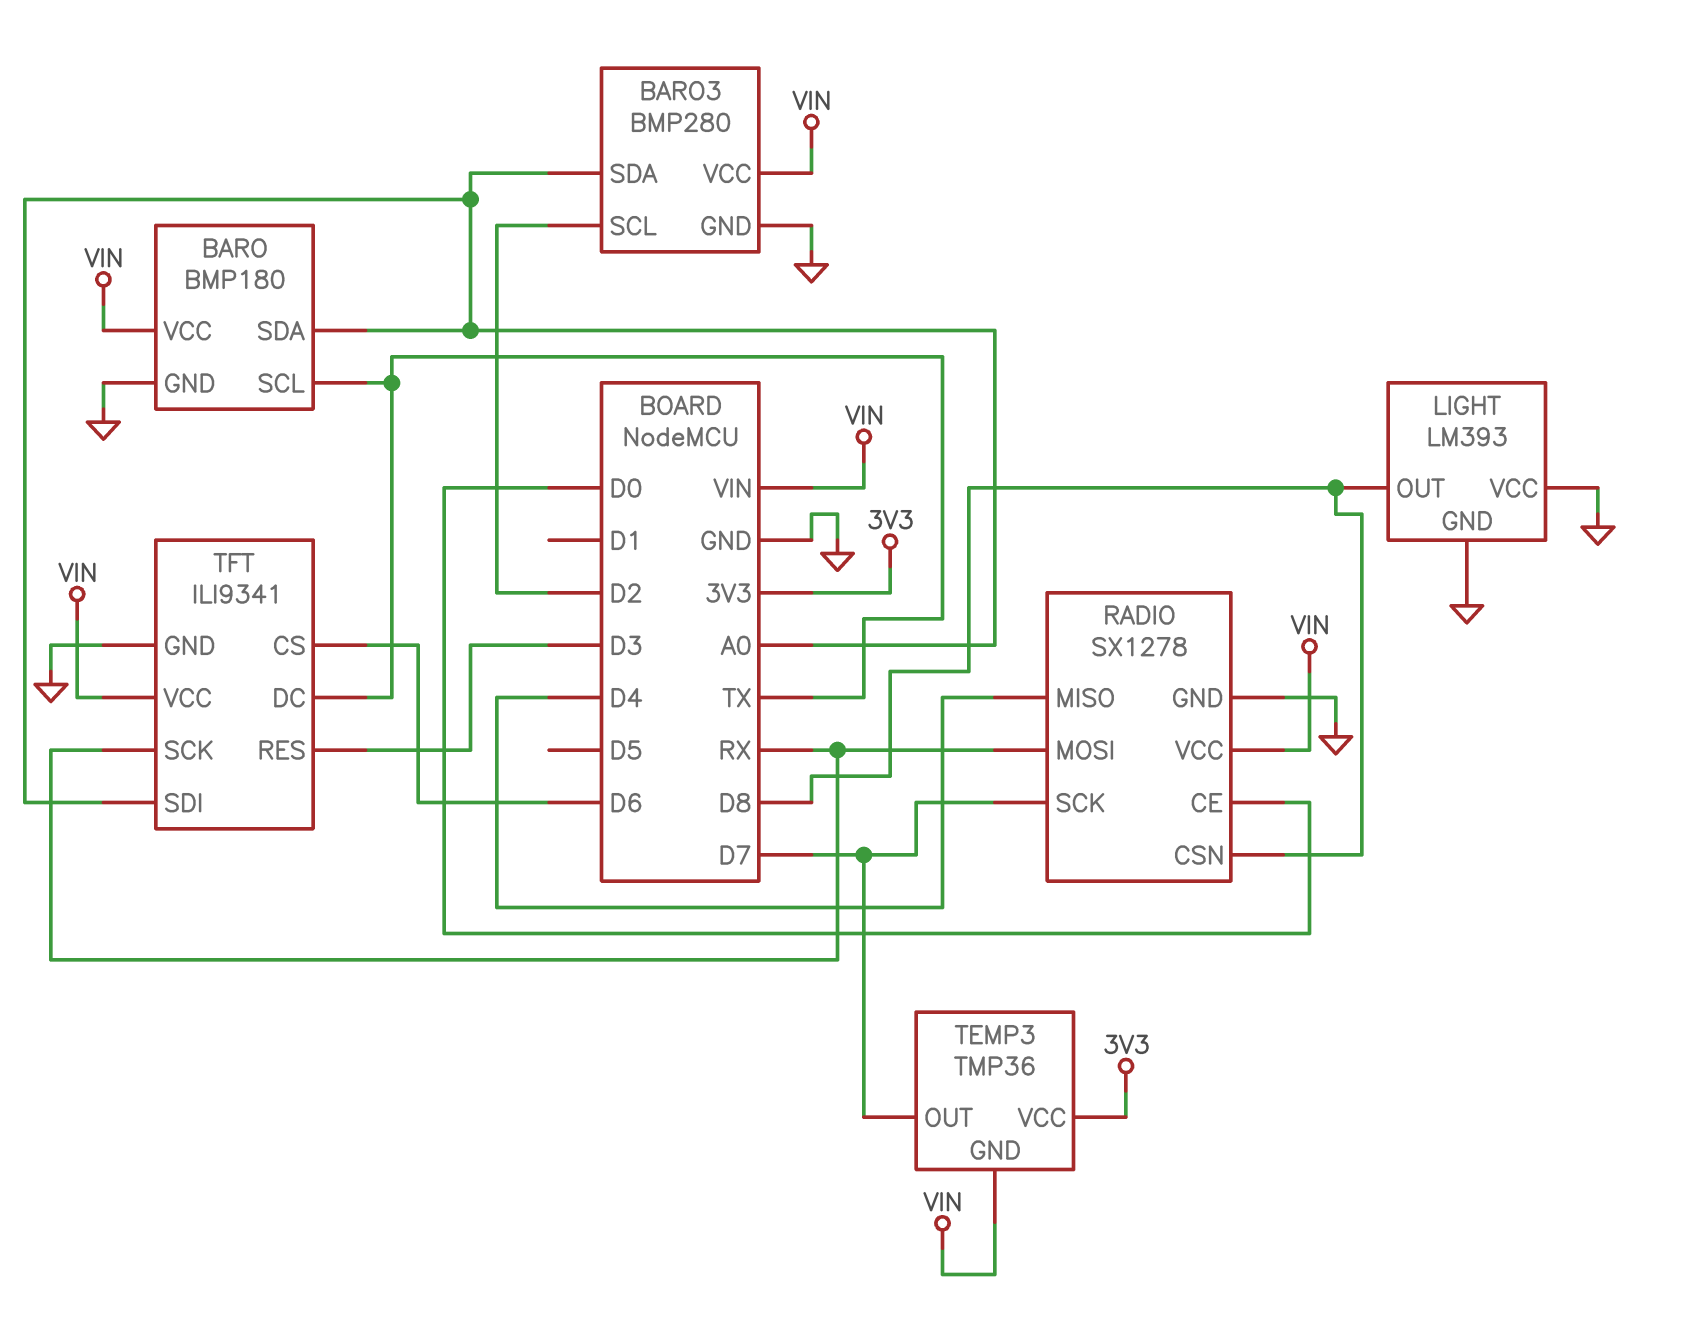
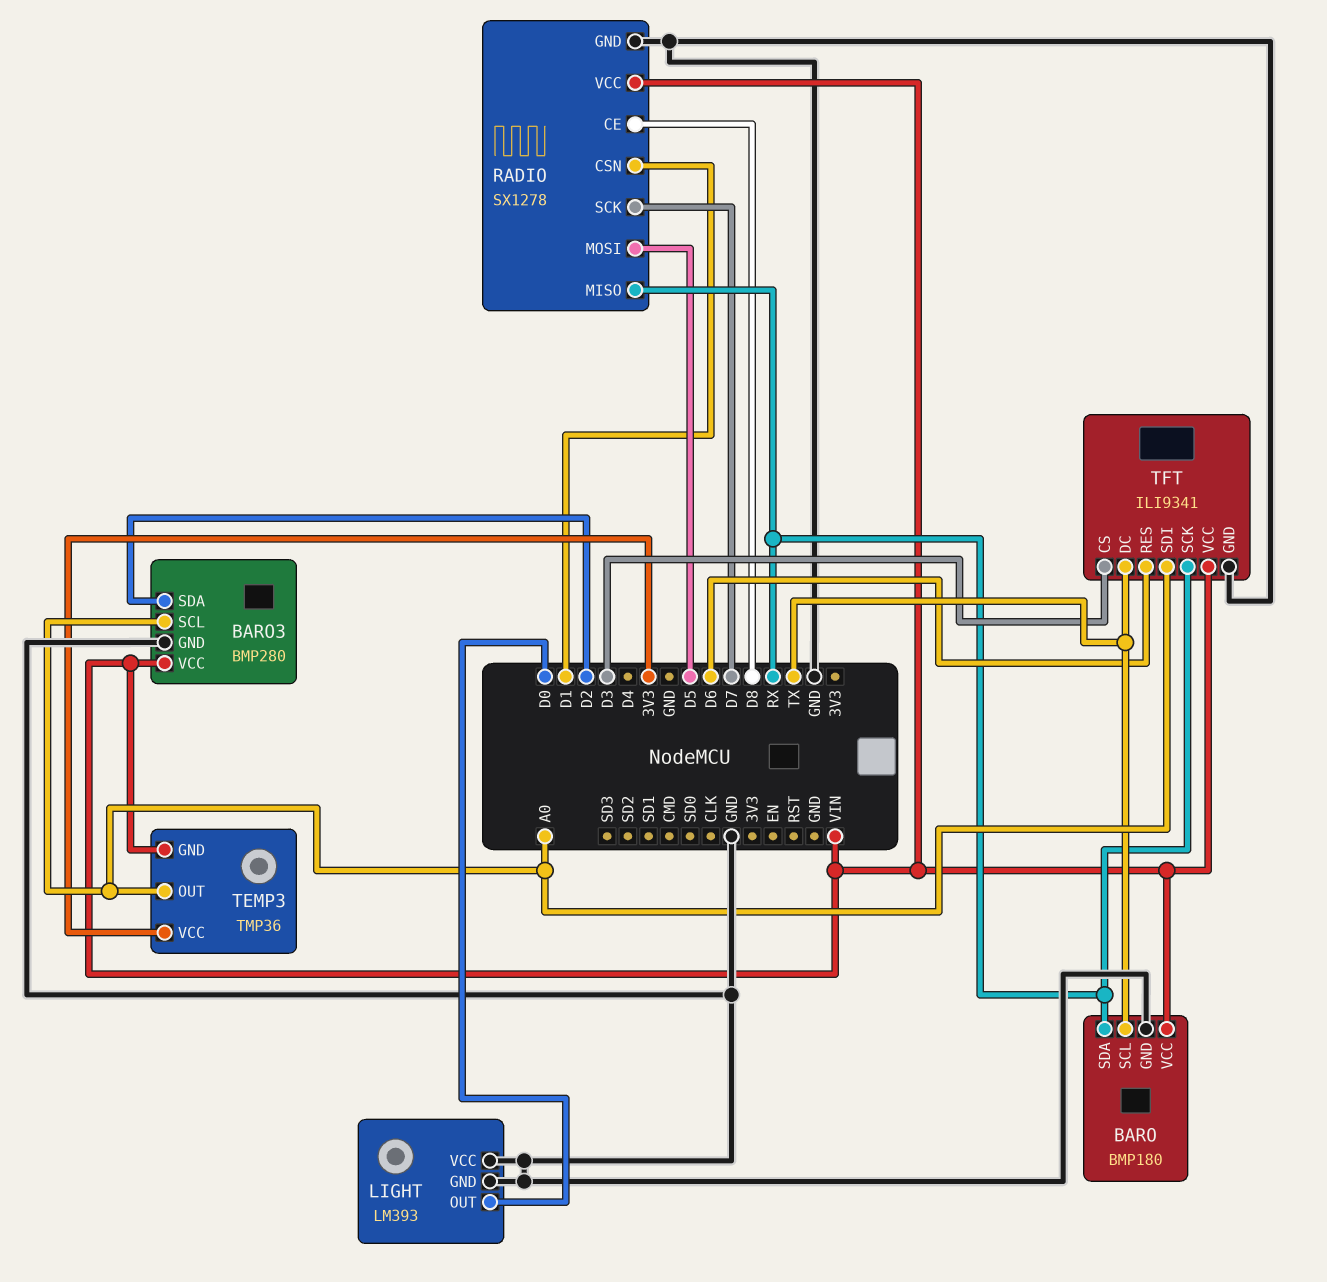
BARO pin SDA: A0 -> RX
BARO3 pin SCL: D2 -> A0
BARO3 pin SDA: A0 -> D2
LIGHT pin OUT: D8 -> D0
RADIO pin CE: D0 -> D8
RADIO pin CSN: D8 -> D1
RADIO pin MISO: D4 -> RX
RADIO pin MOSI: RX -> D5
TEMP3 pin OUT: D7 -> A0
TFT pin CS: D6 -> D3
TFT pin RES: D3 -> D6

